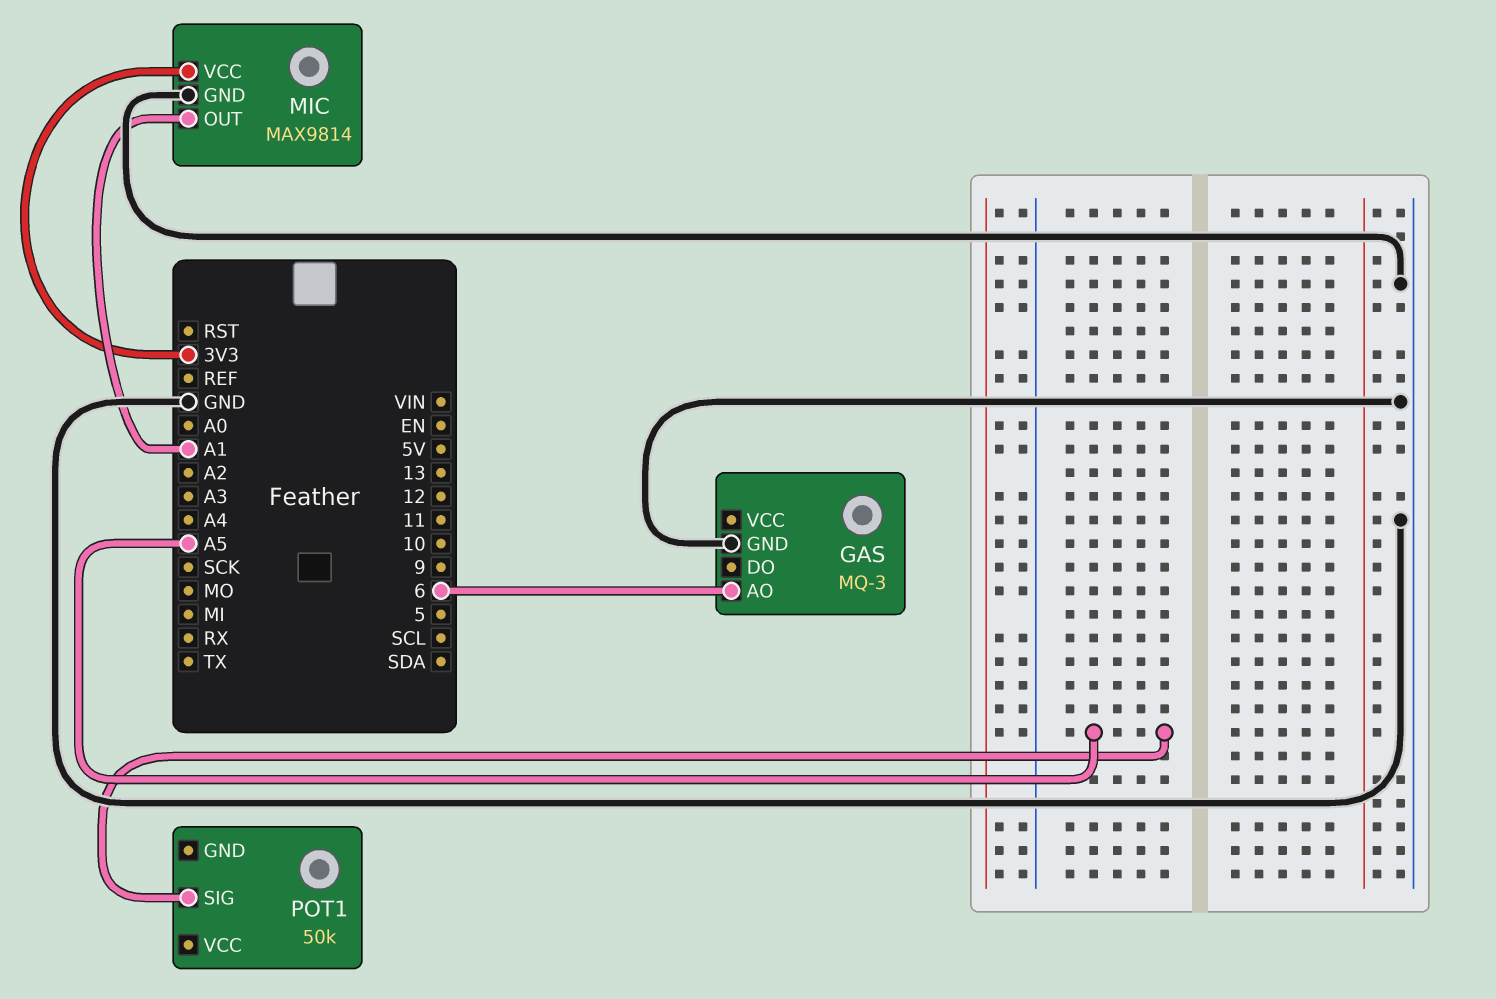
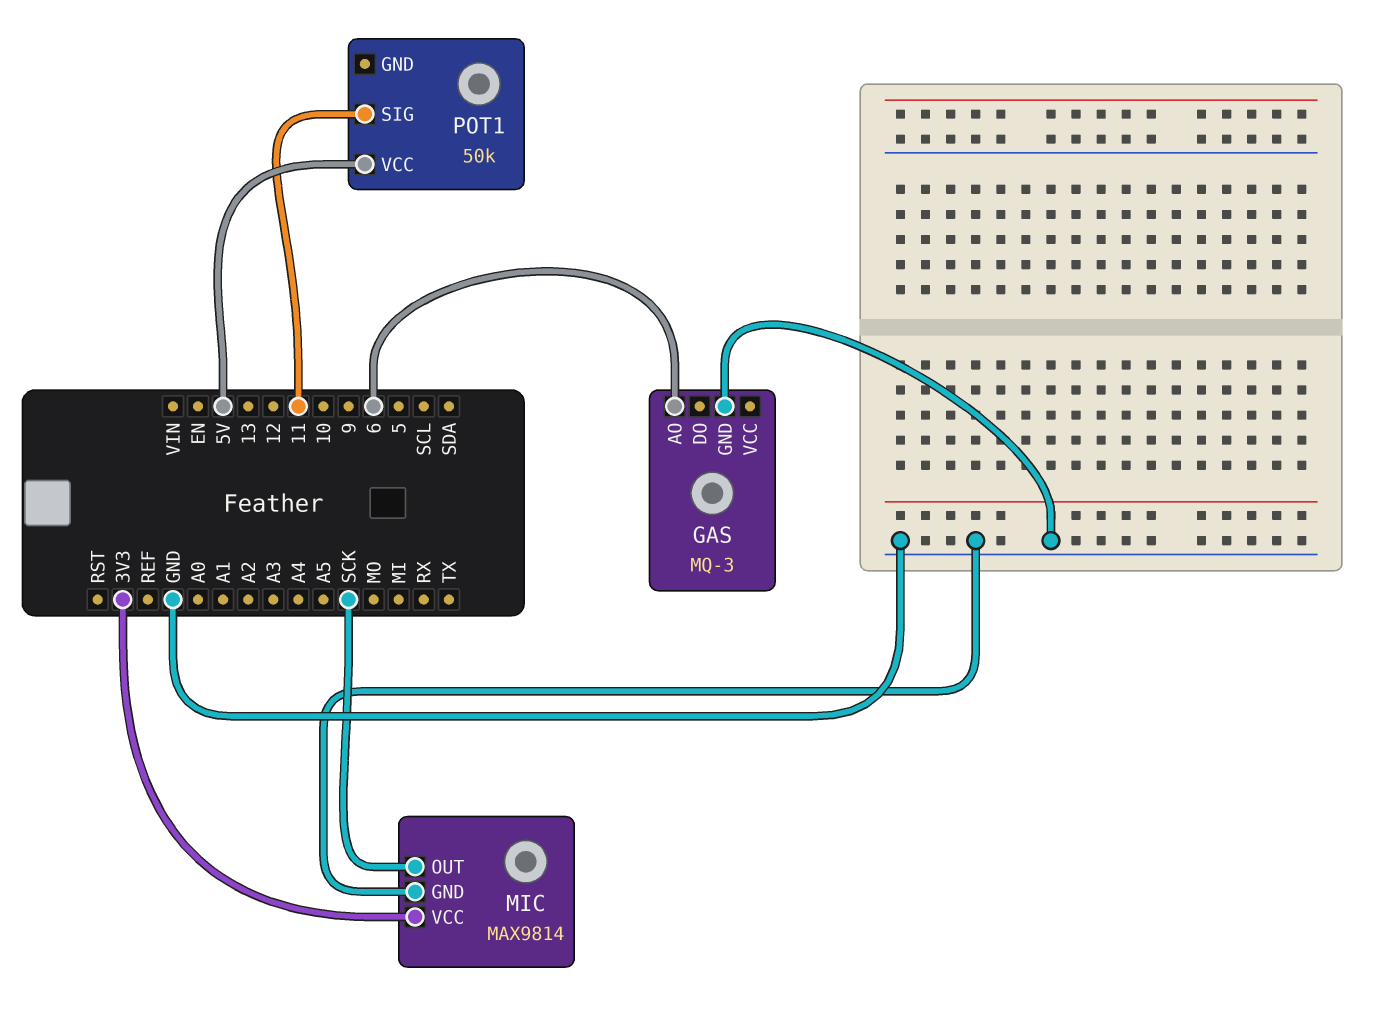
MIC pin OUT: A1 -> SCK
POT1 pin SIG: A5 -> 11
POT1 pin VCC: none -> 5V

